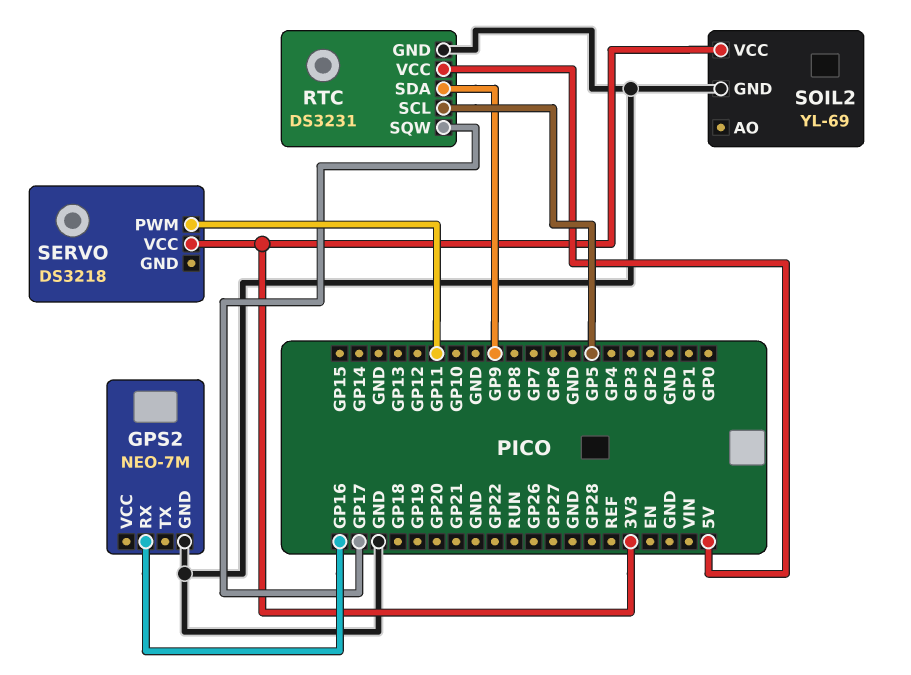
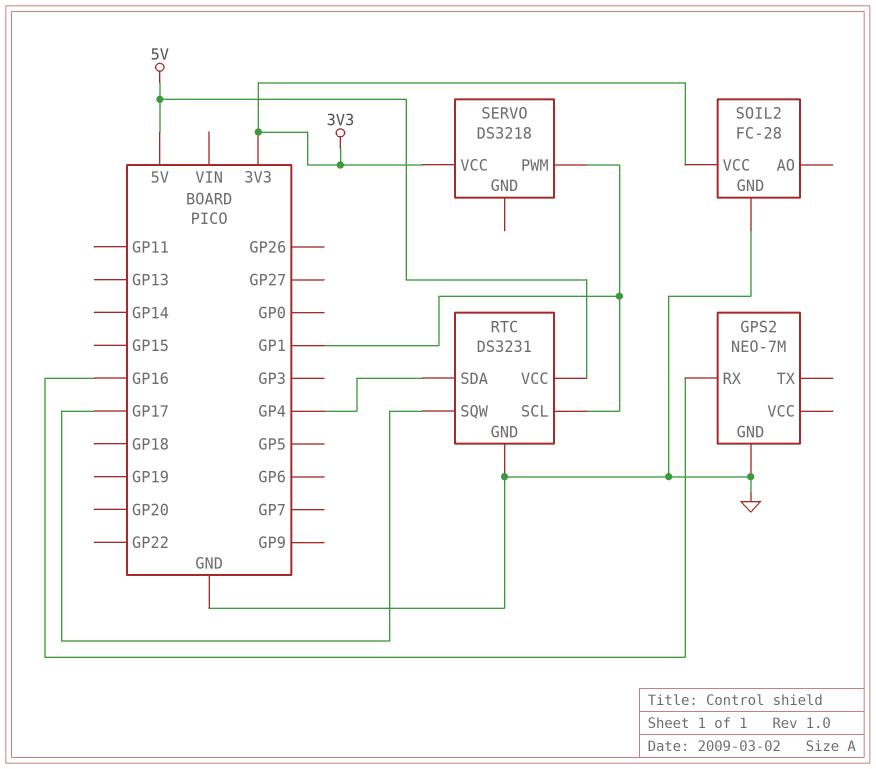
RTC pin SCL: GP5 -> GP1
RTC pin SDA: GP9 -> GP4
SERVO pin PWM: GP11 -> GP1
SOIL2: YL-69 -> FC-28

